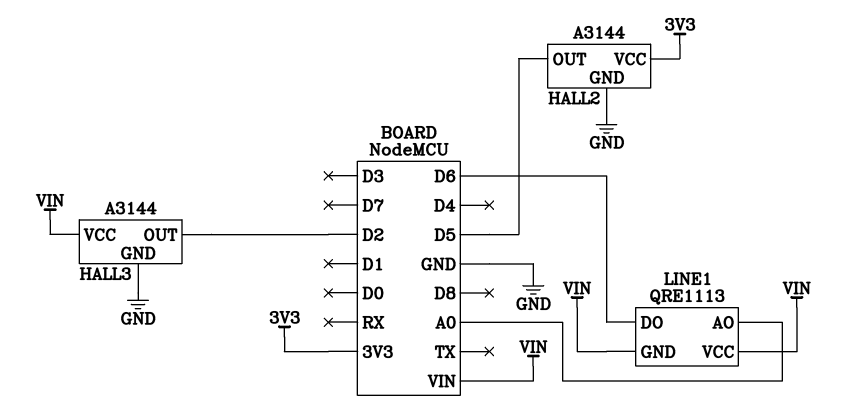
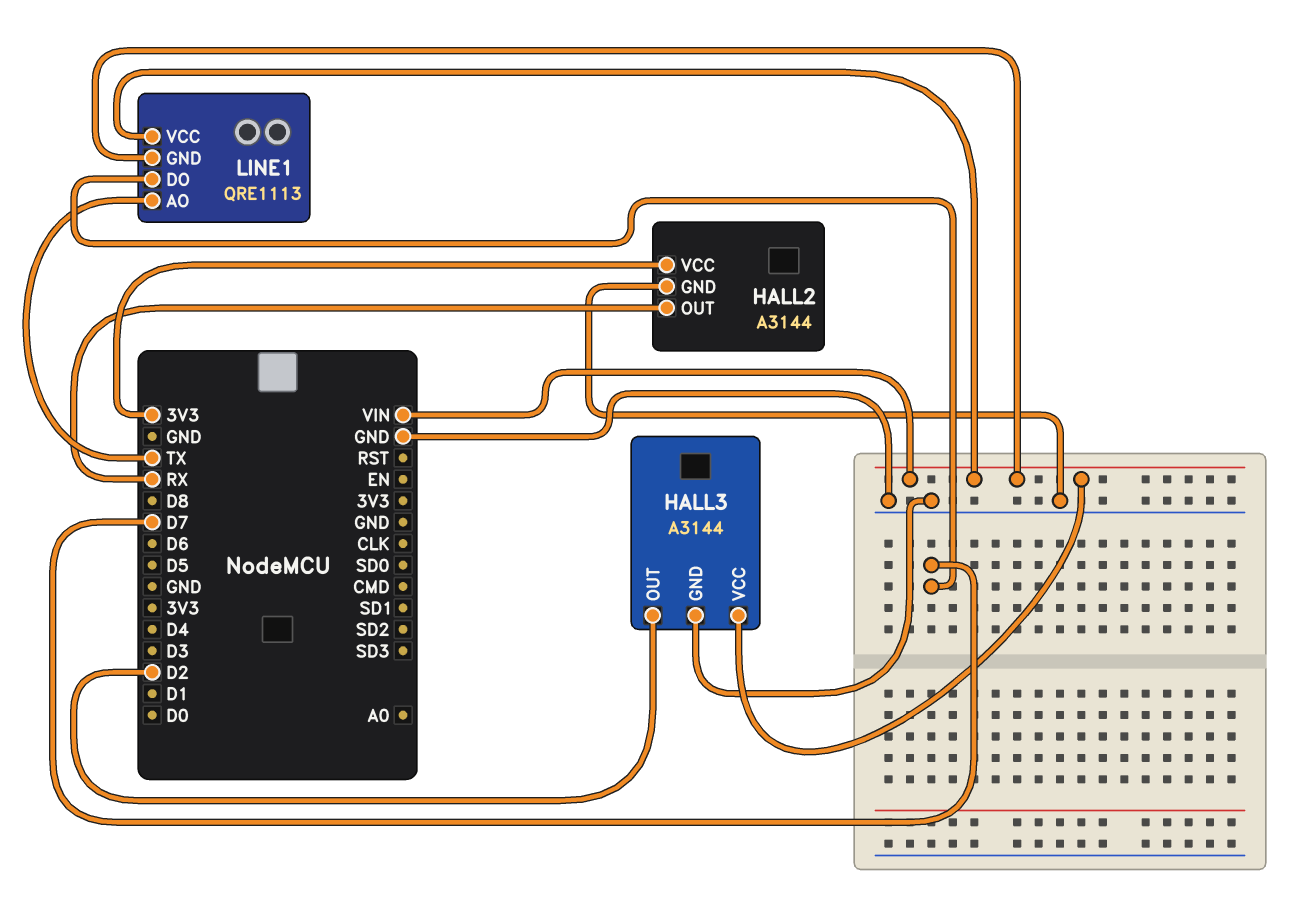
HALL2 pin OUT: D5 -> RX
LINE1 pin AO: A0 -> TX
LINE1 pin DO: D6 -> D7

